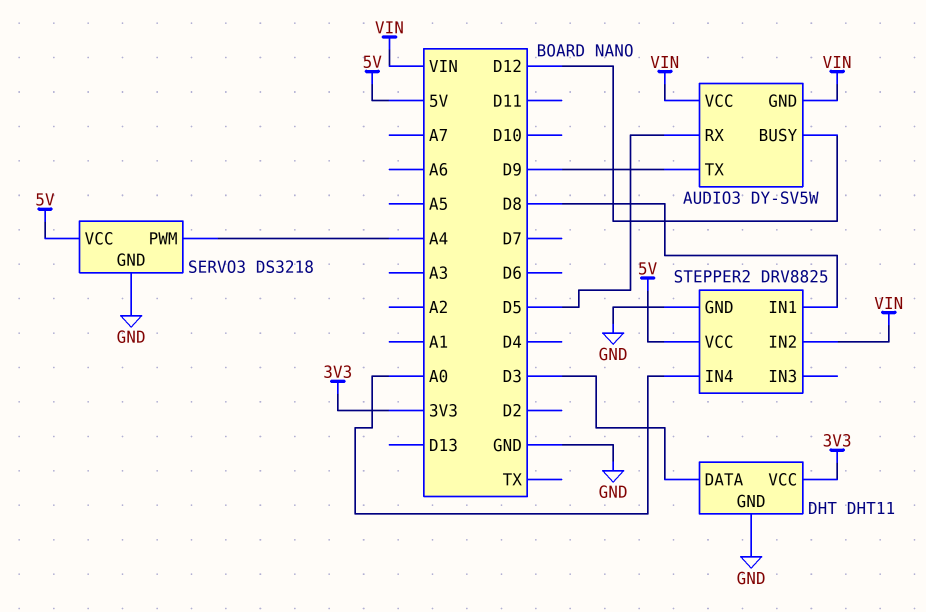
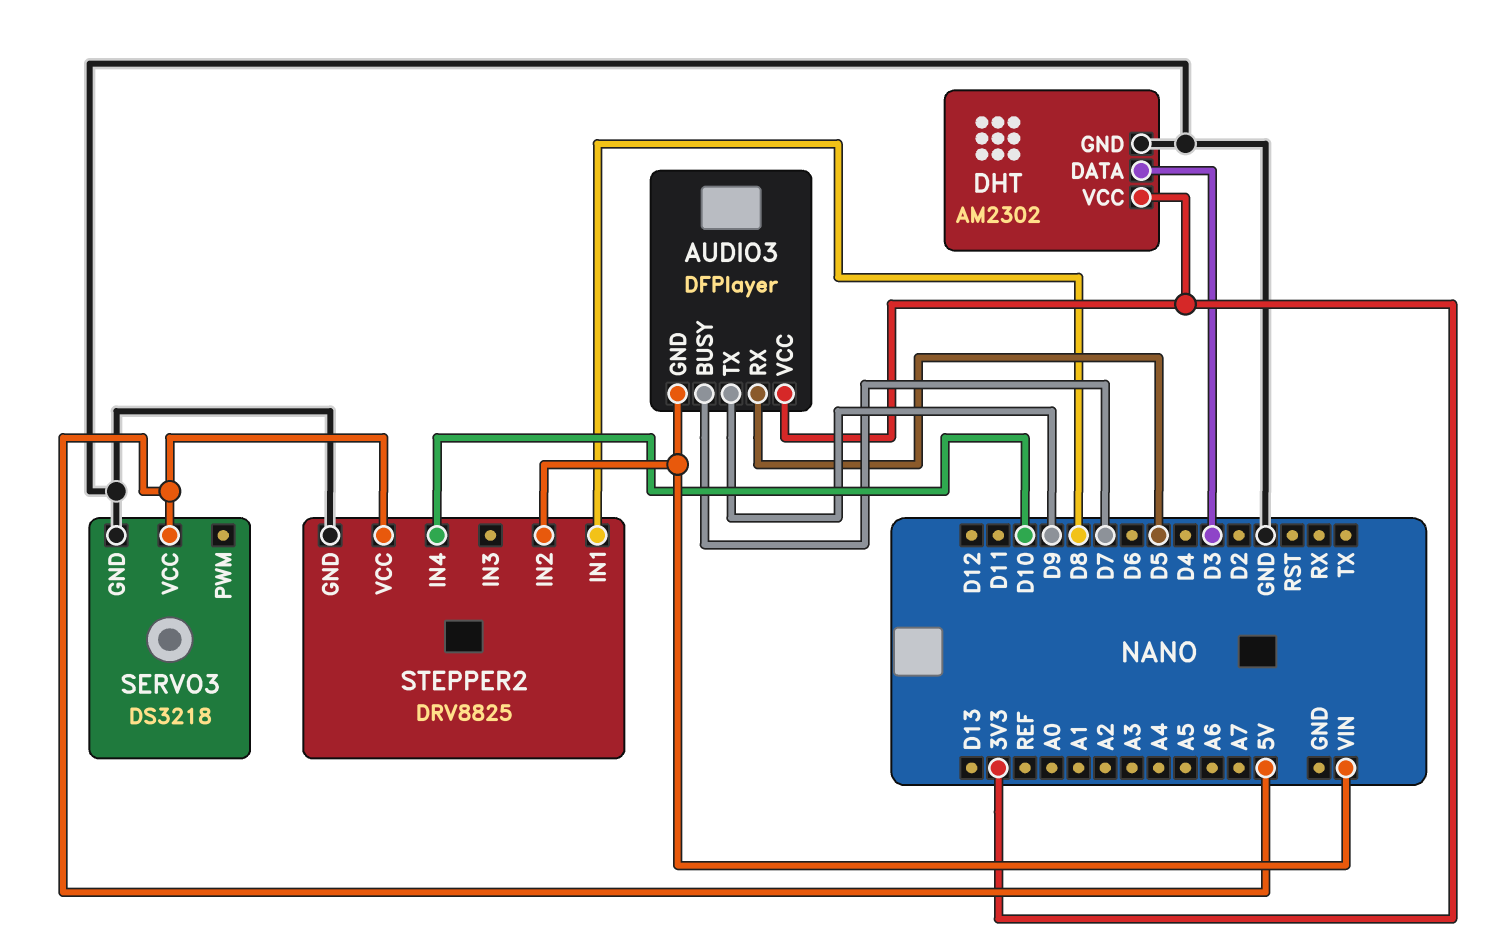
AUDIO3: DY-SV5W -> DFPlayer
AUDIO3 pin BUSY: D12 -> D7
AUDIO3 pin VCC: VIN -> 3V3
DHT: DHT11 -> AM2302
SERVO3 pin PWM: A4 -> none
STEPPER2 pin IN4: A0 -> D10

